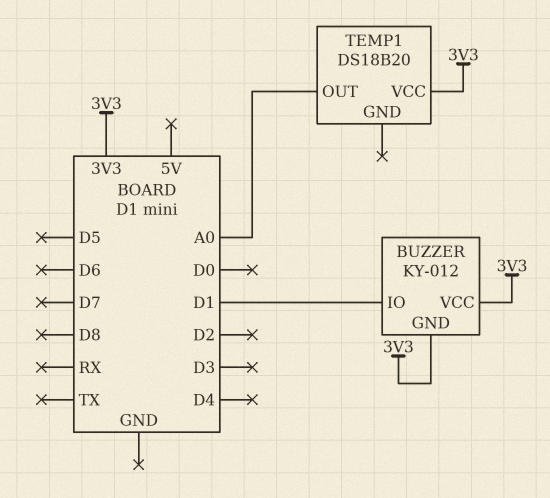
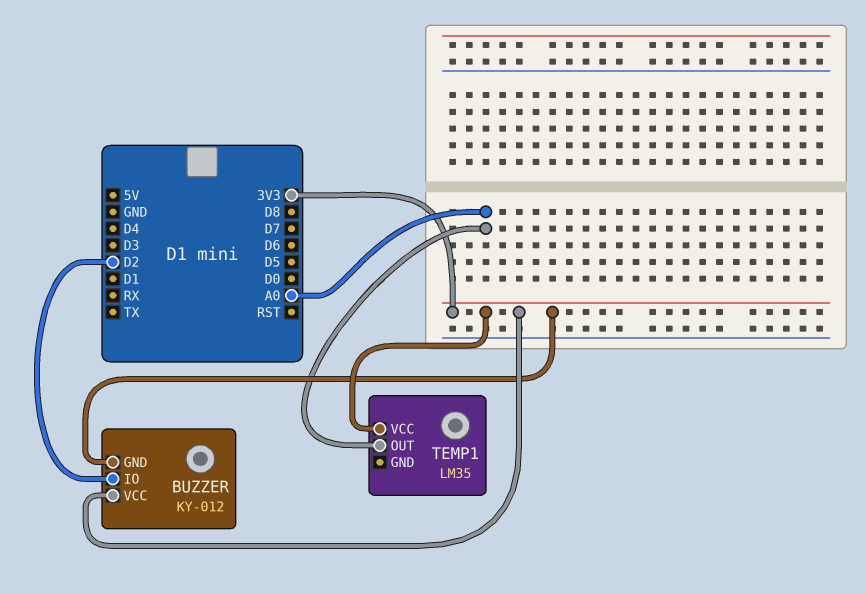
BUZZER pin IO: D1 -> D2
TEMP1: DS18B20 -> LM35

